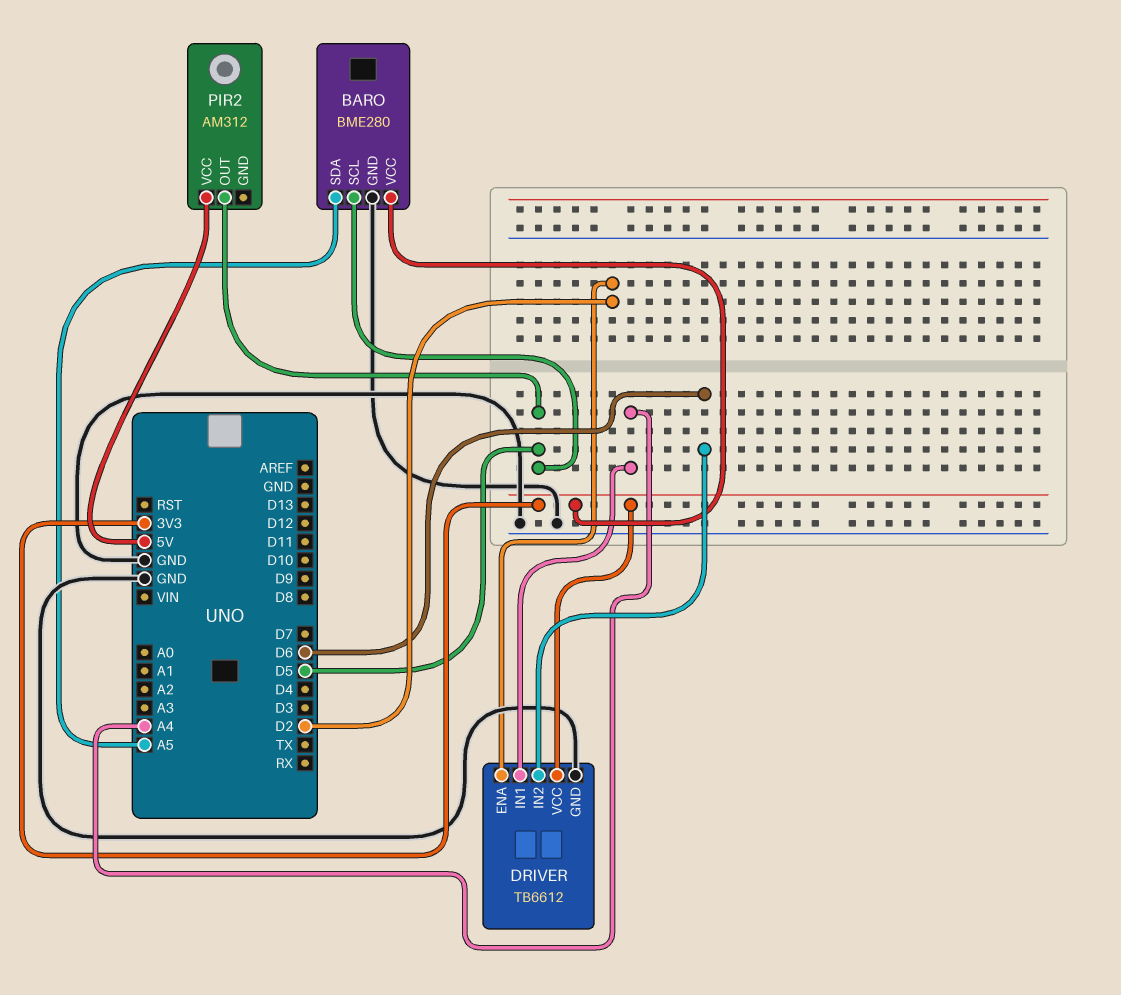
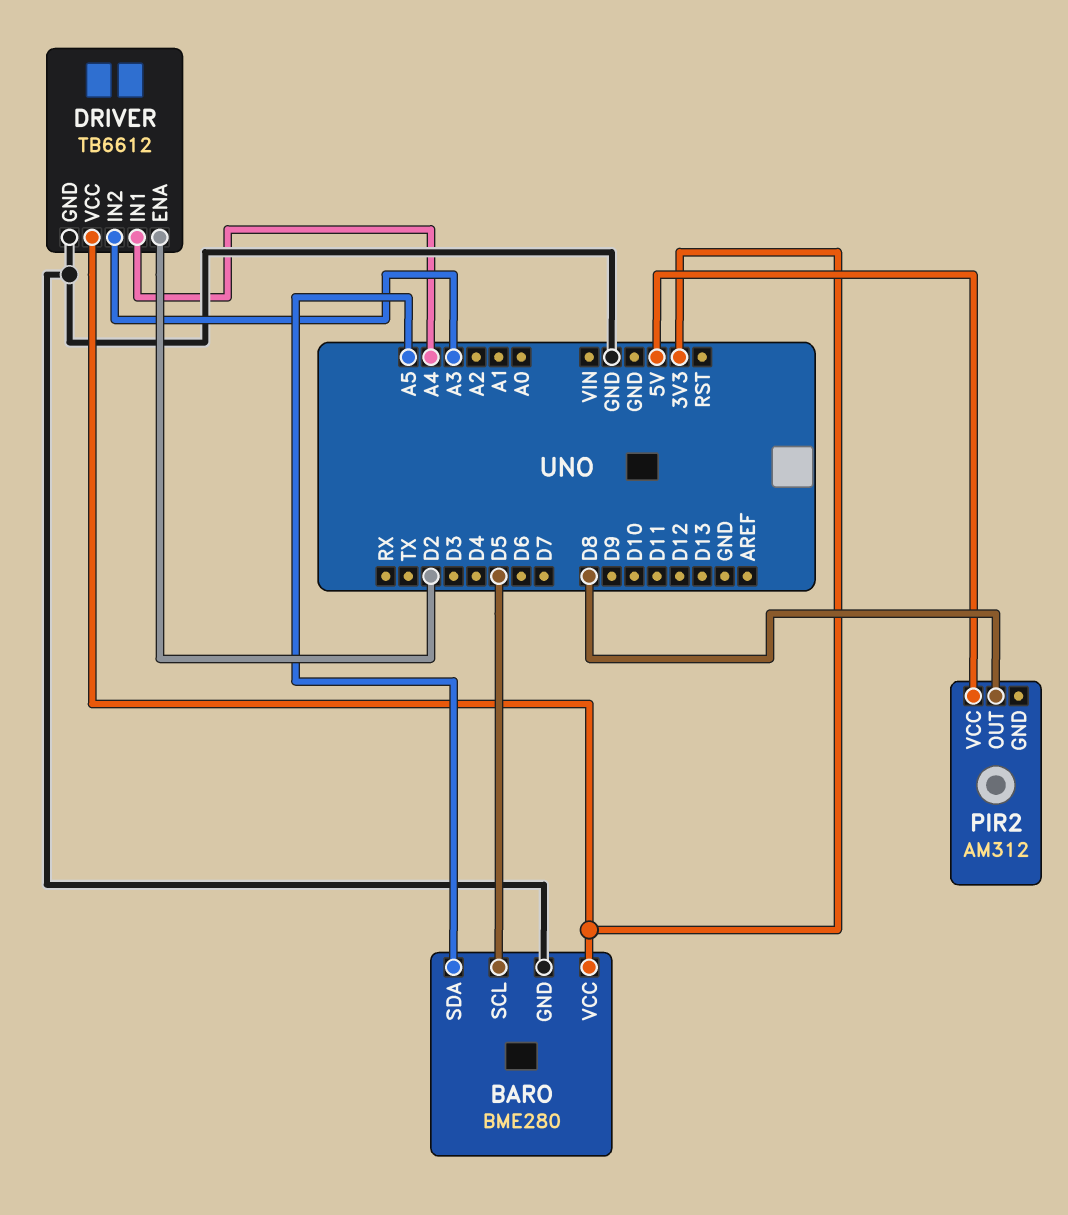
DRIVER pin IN2: D6 -> A3
PIR2 pin OUT: D5 -> D8

